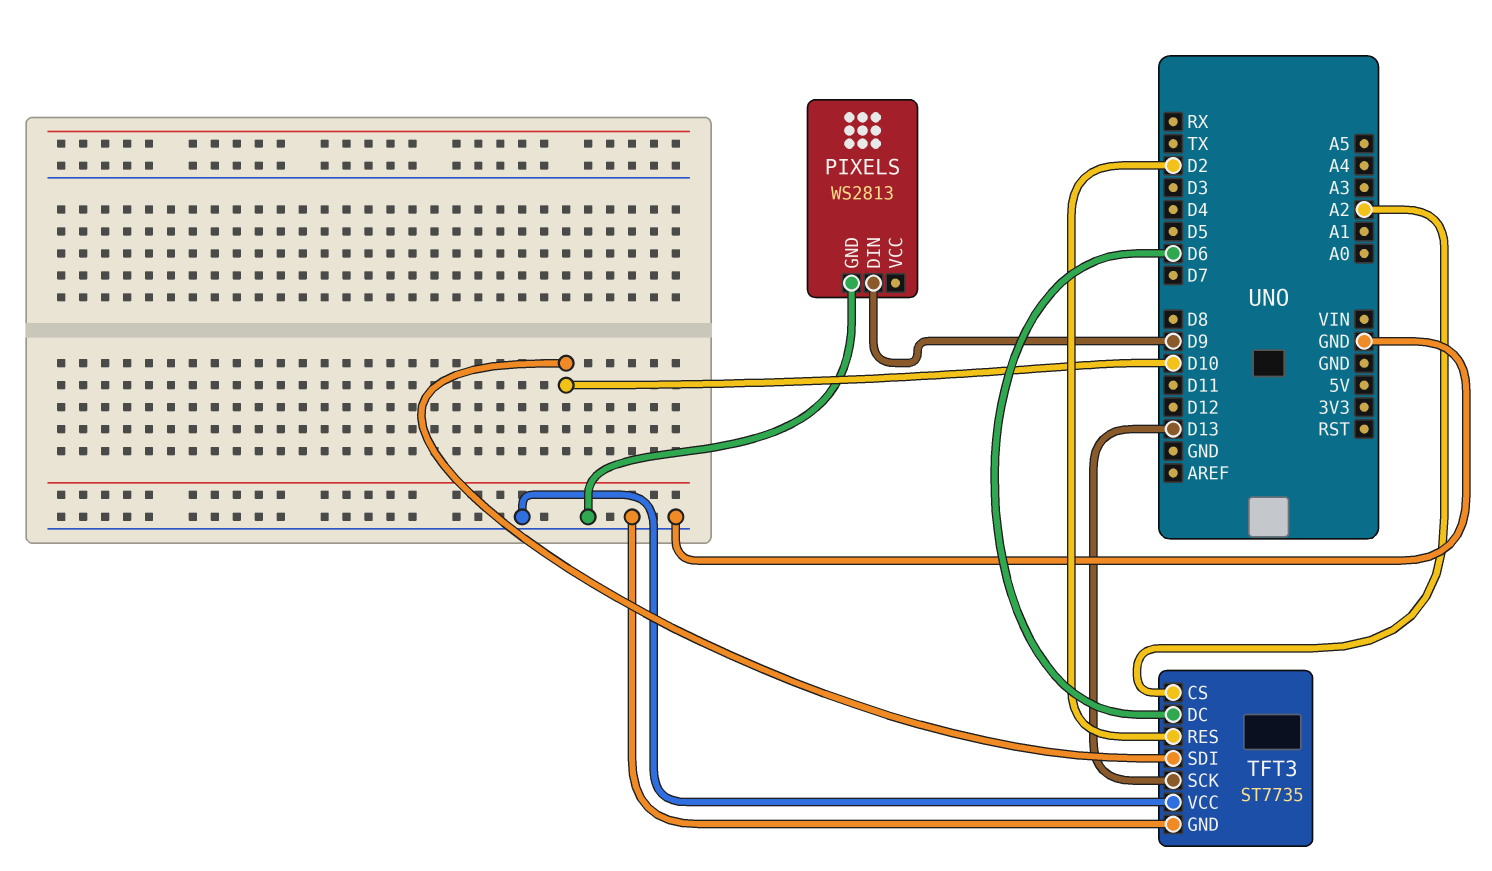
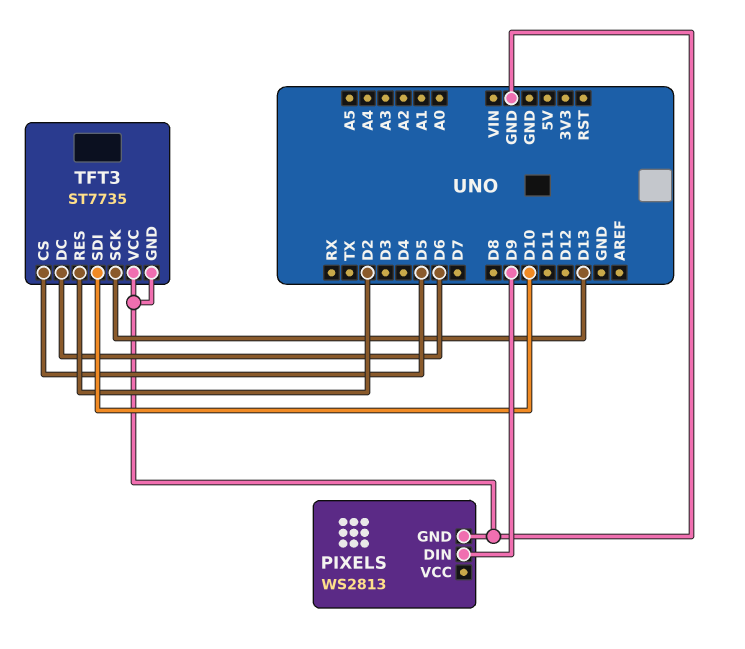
TFT3 pin CS: A2 -> D5

